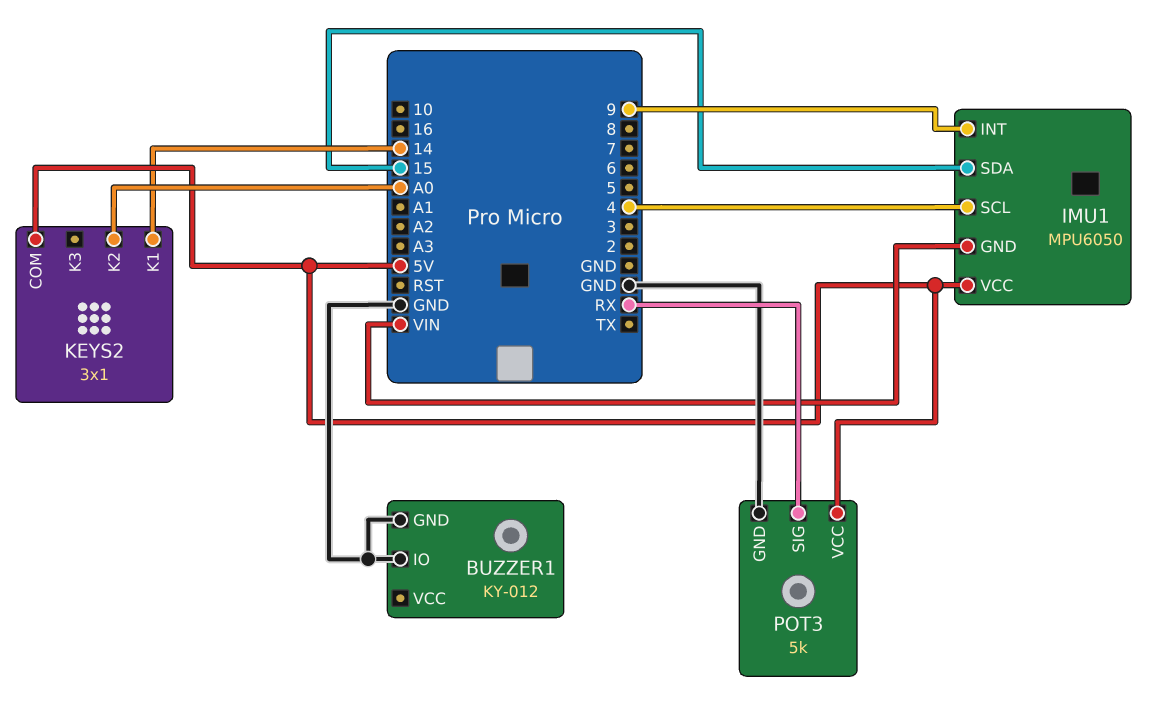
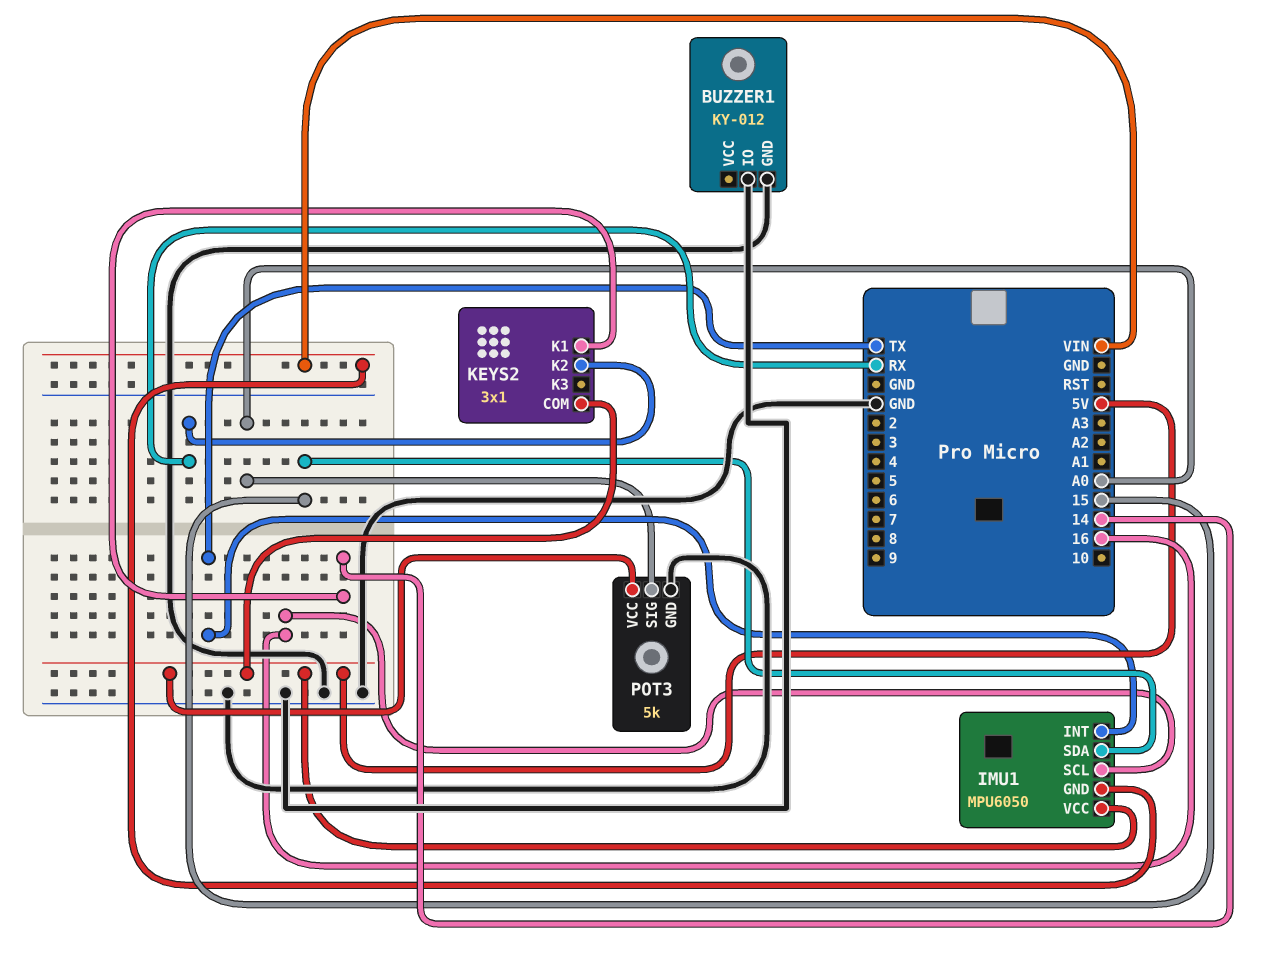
IMU1 pin INT: 9 -> TX
IMU1 pin SCL: 4 -> 16
KEYS2 pin K2: A0 -> RX
POT3 pin SIG: RX -> A0

